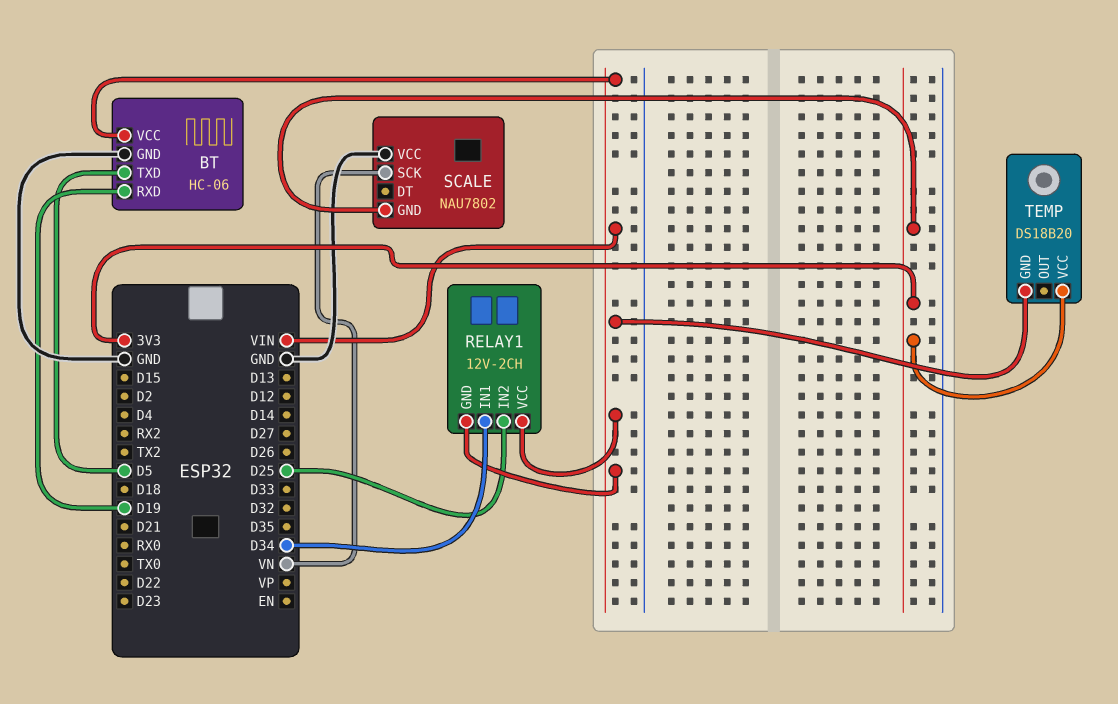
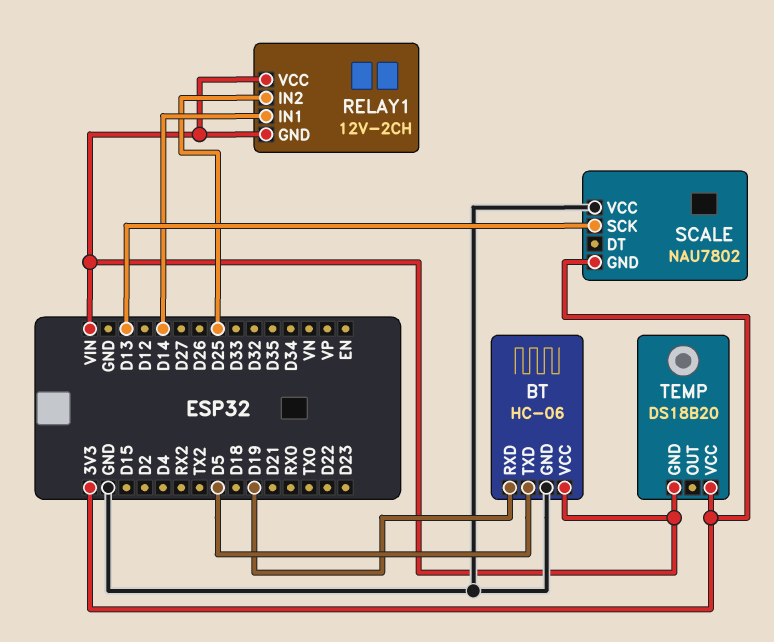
RELAY1 pin IN1: D34 -> D14
SCALE pin SCK: VN -> D13

